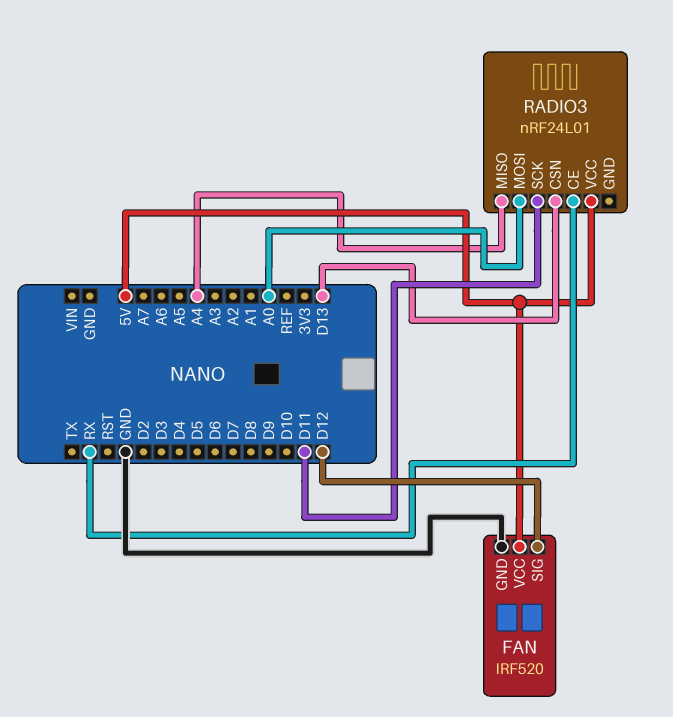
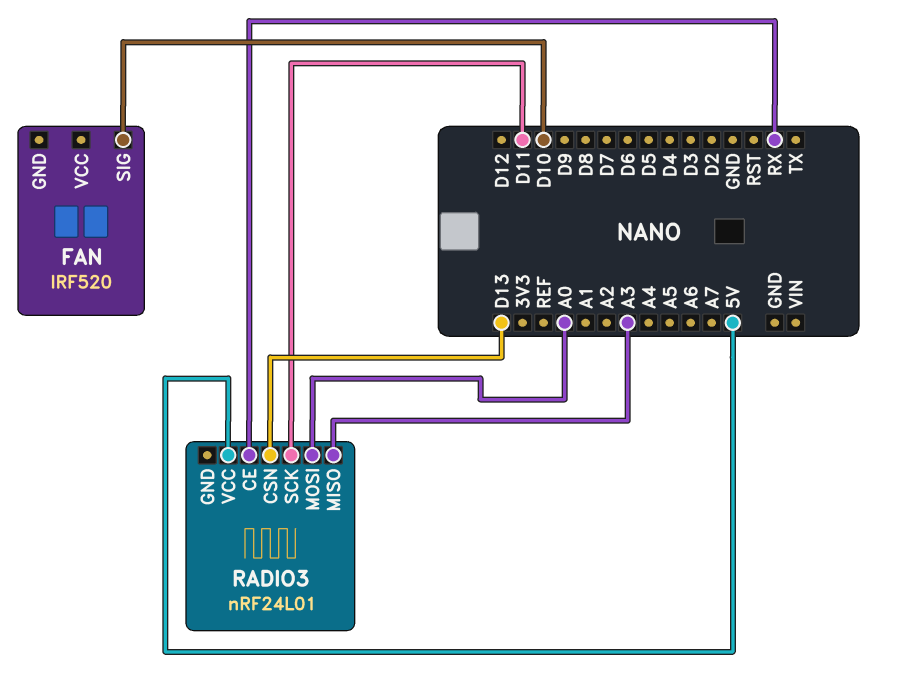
FAN pin GND: GND -> none
FAN pin SIG: D12 -> D10
FAN pin VCC: 5V -> none
RADIO3 pin MISO: A4 -> A3

